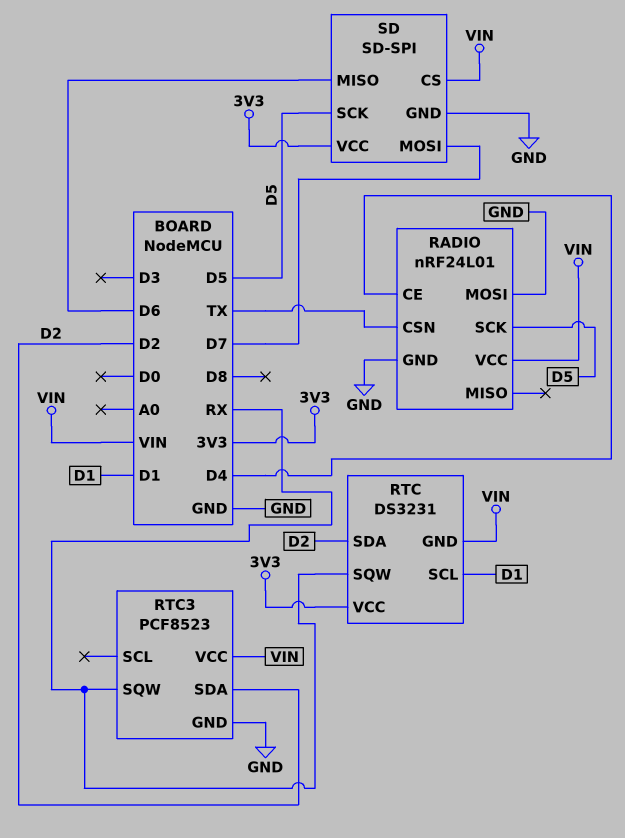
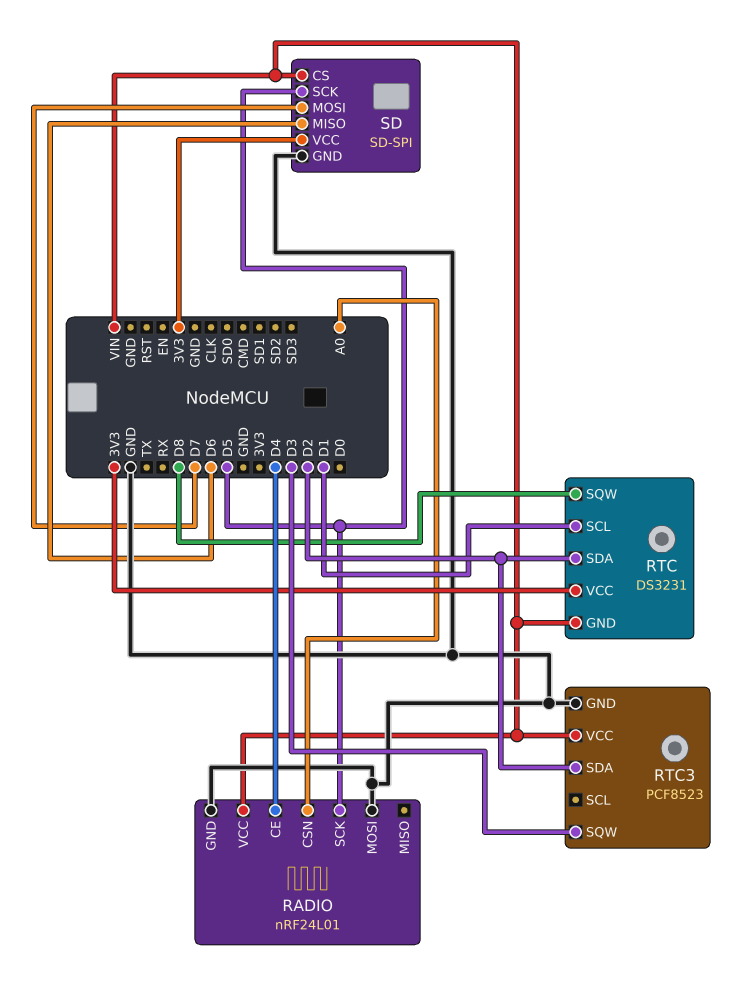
RADIO pin CSN: TX -> A0
RTC pin SQW: RX -> D8
RTC3 pin SQW: RX -> D3

